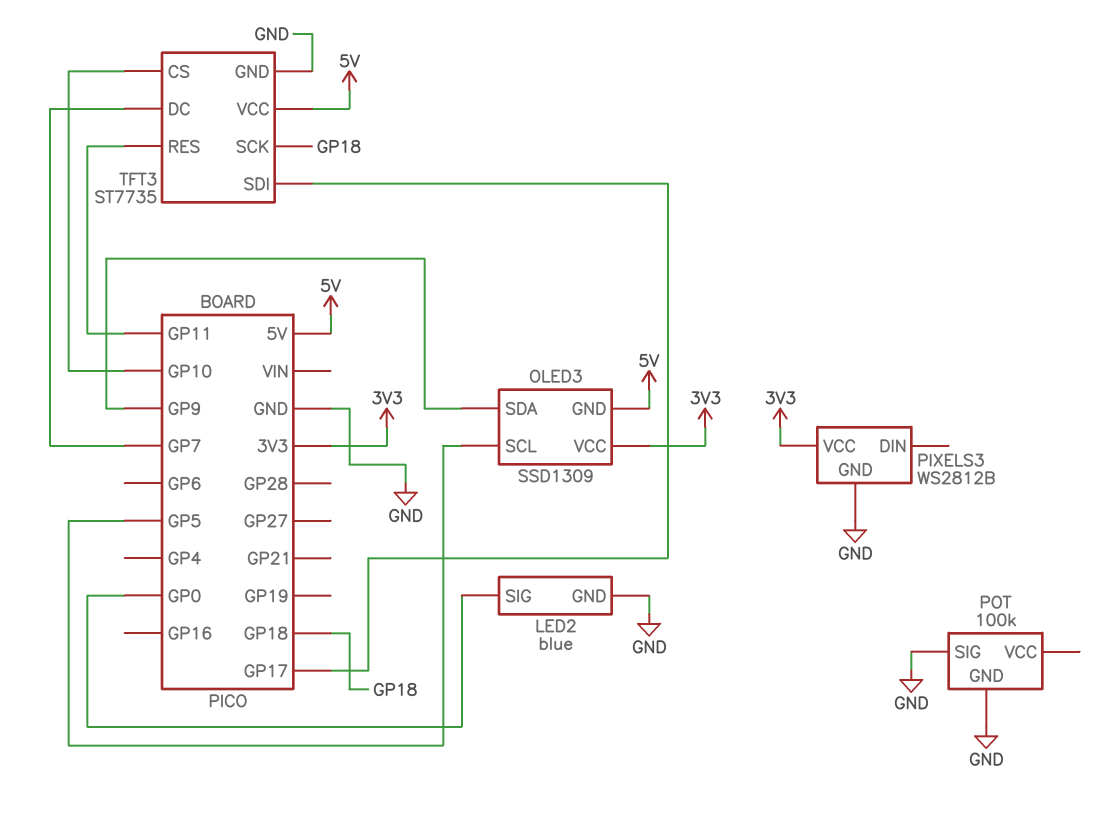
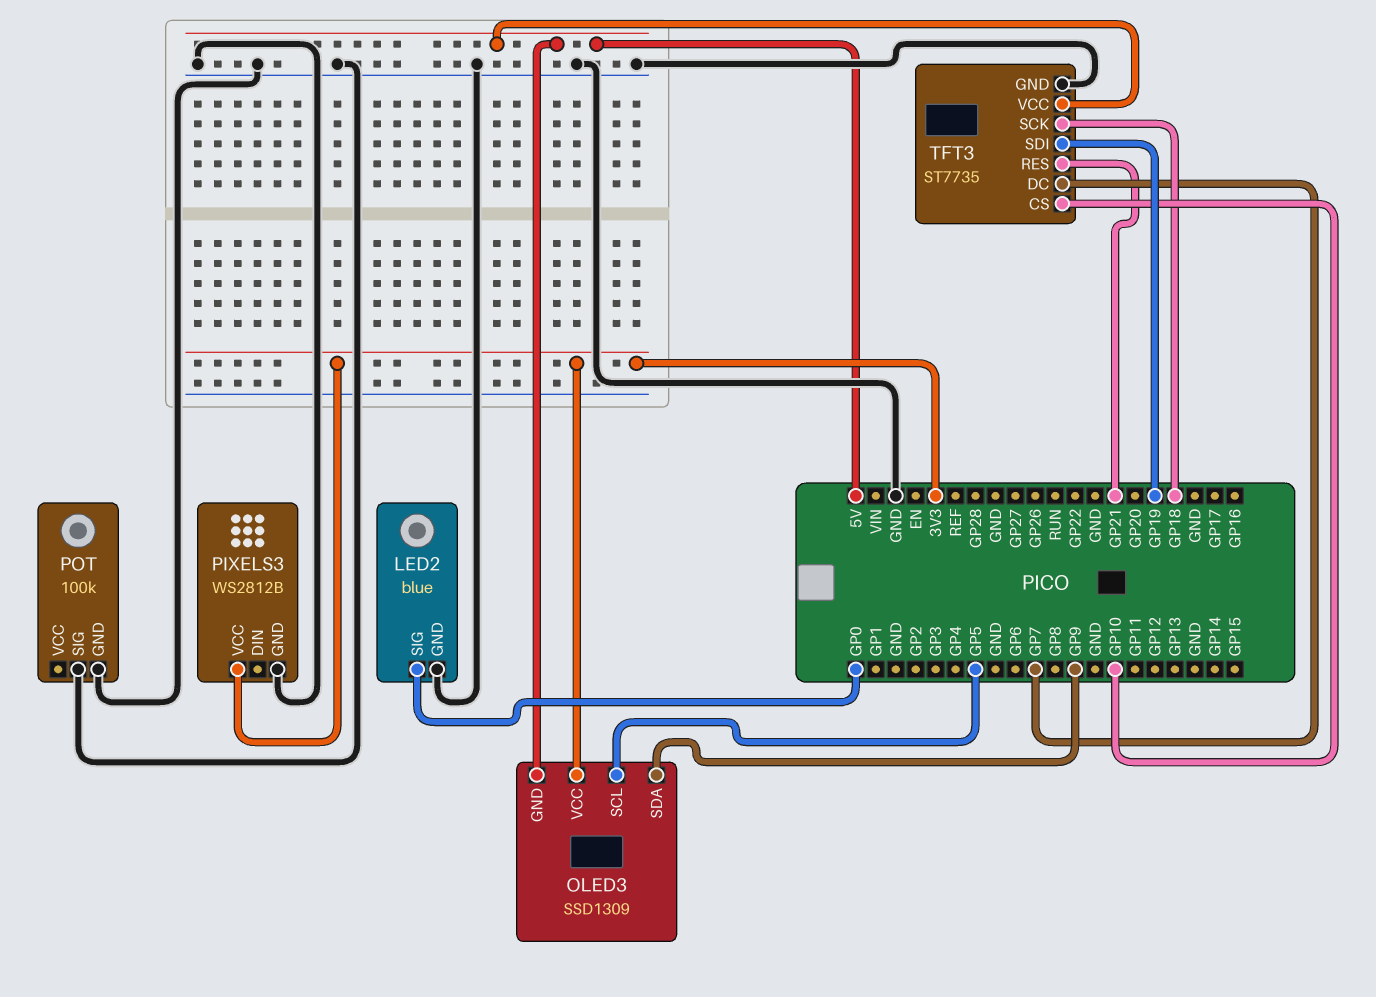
TFT3 pin RES: GP11 -> GP21
TFT3 pin SDI: GP17 -> GP19

